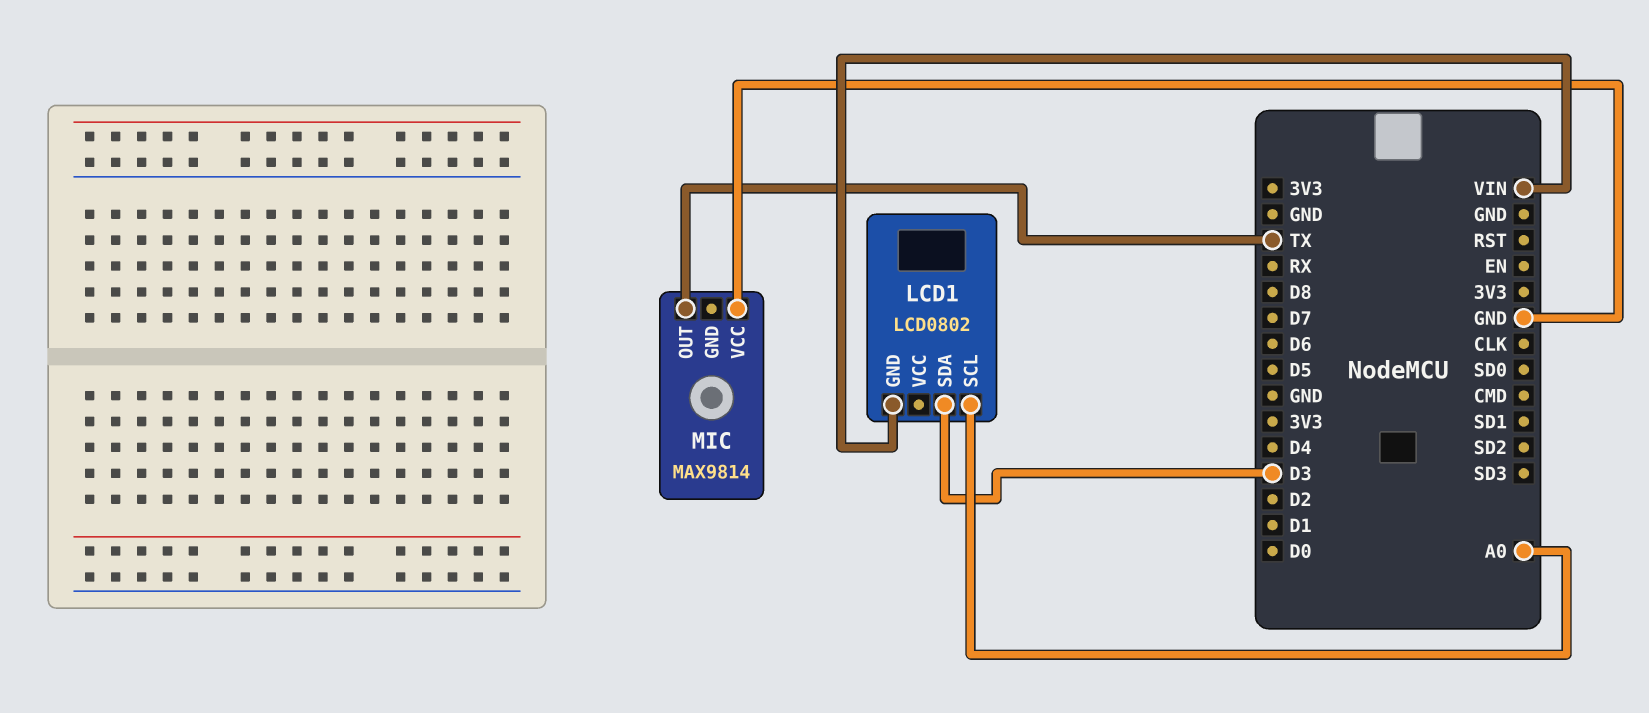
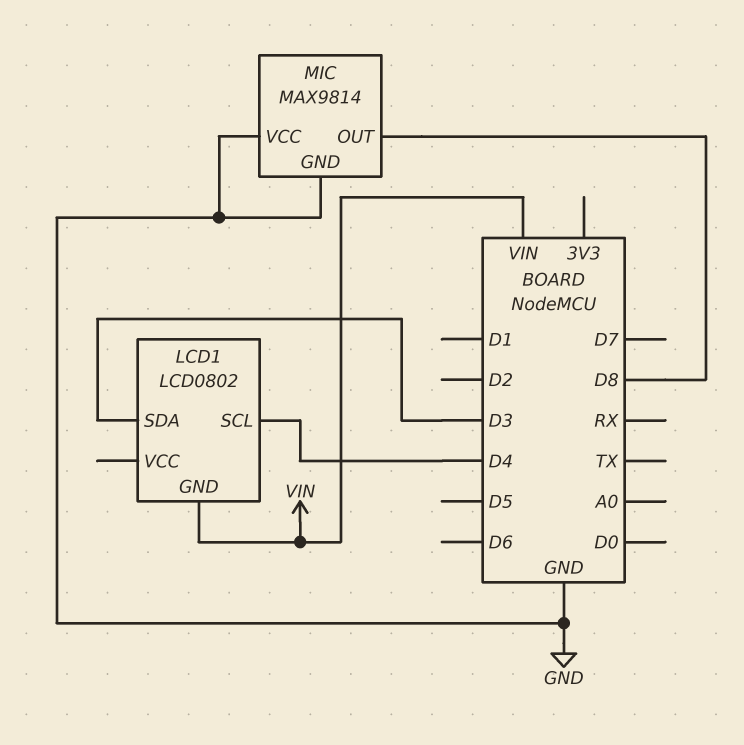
LCD1 pin SCL: A0 -> D4
MIC pin GND: none -> GND
MIC pin OUT: TX -> D8

